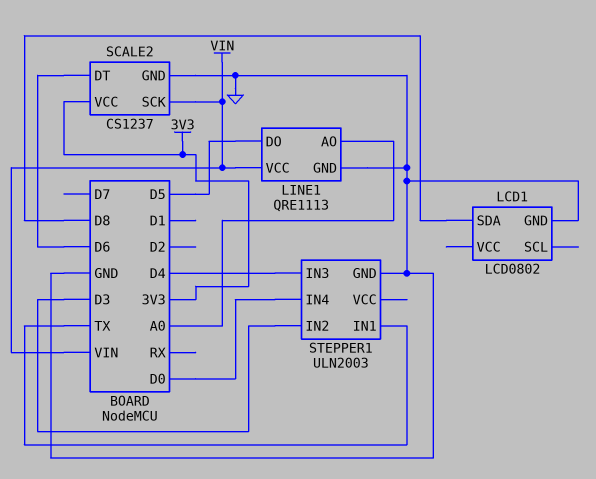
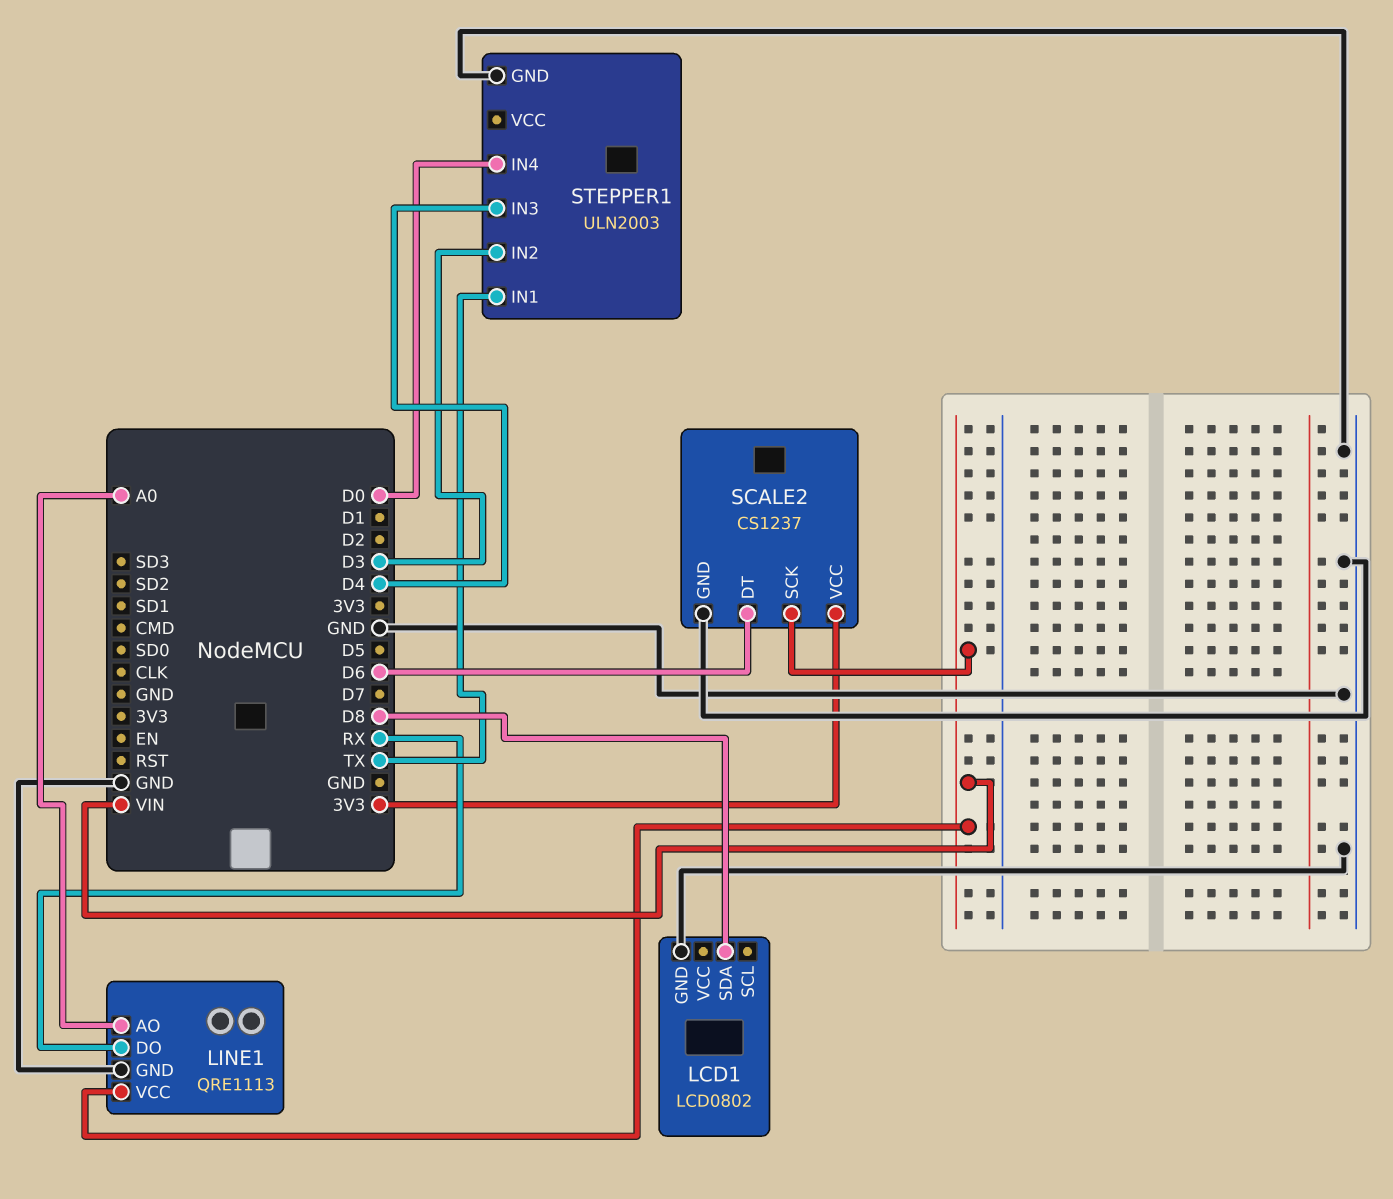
LINE1 pin DO: D5 -> RX

